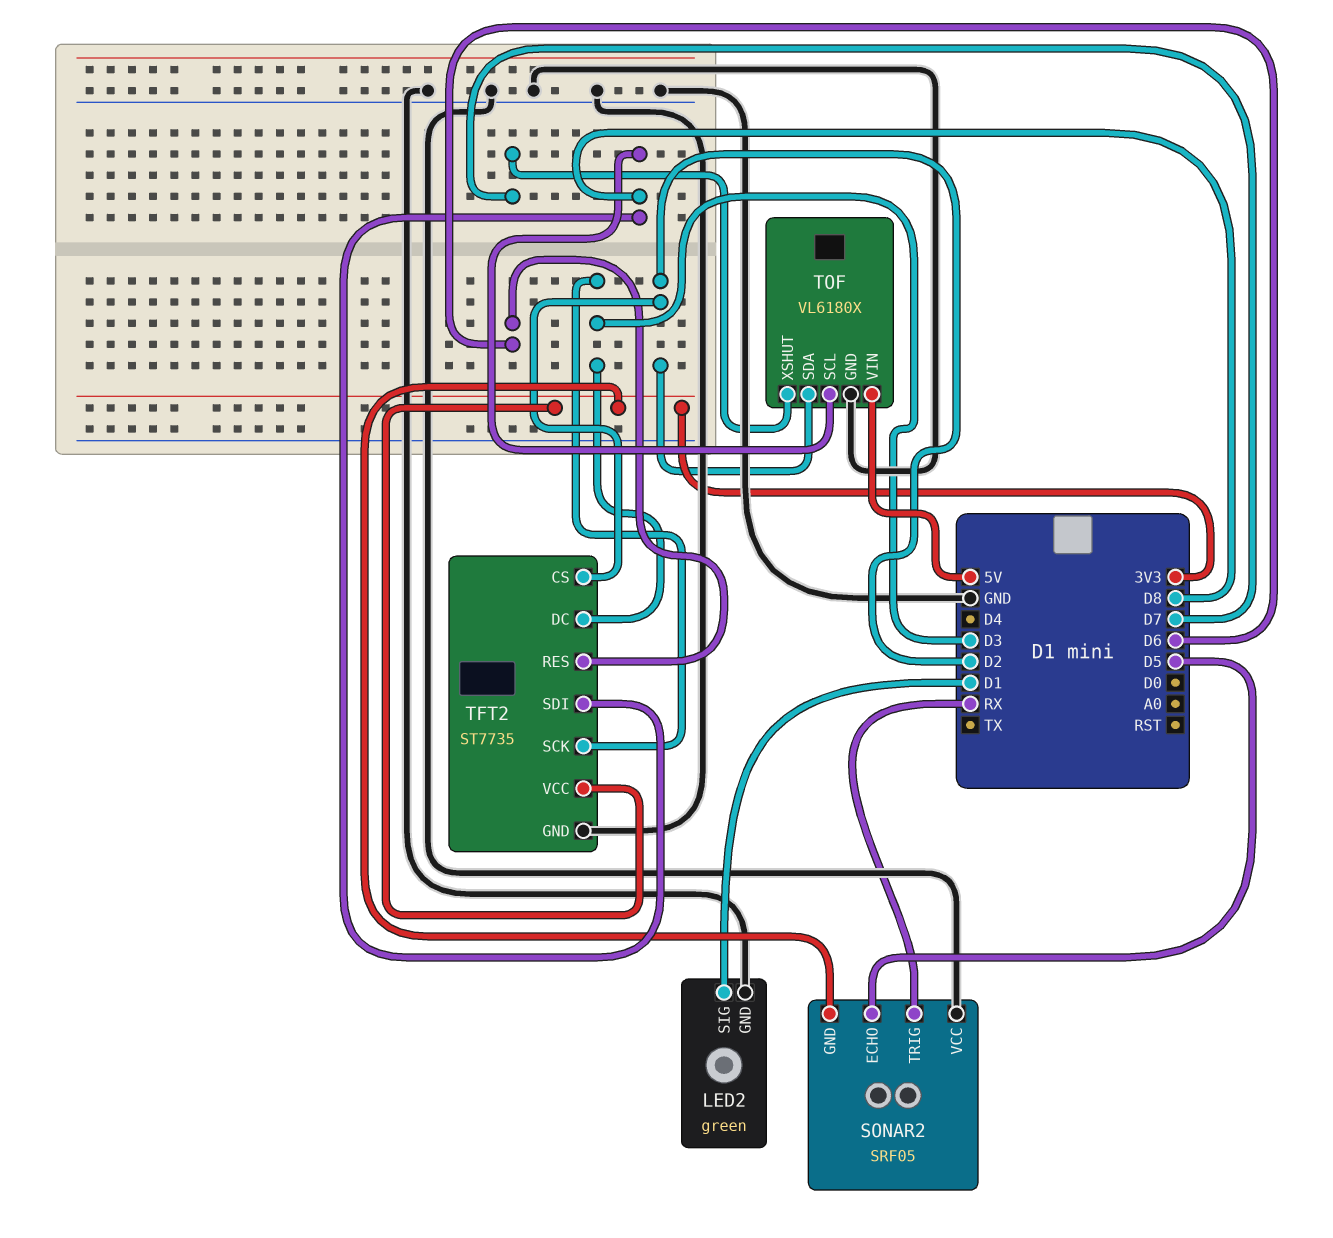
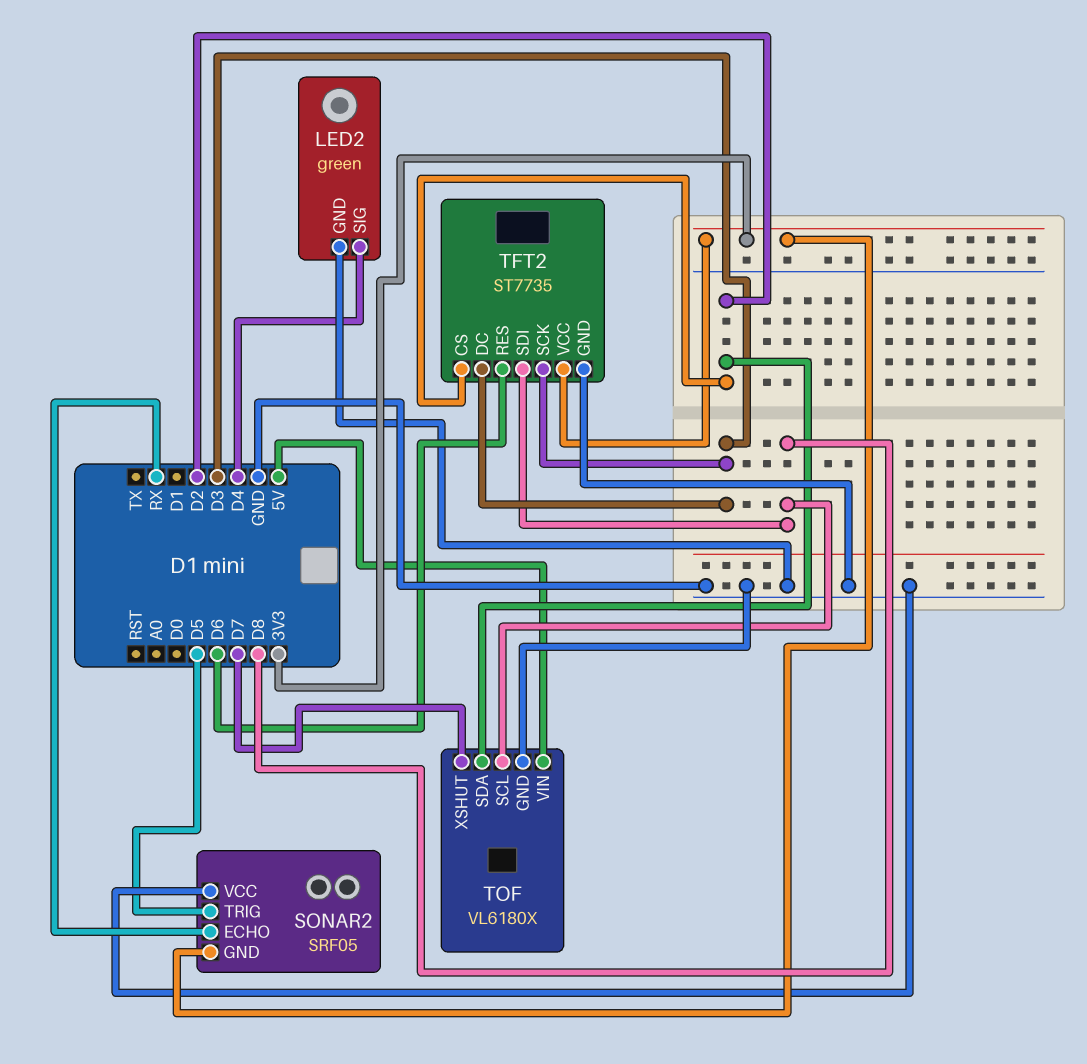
LED2 pin SIG: D1 -> D4
SONAR2 pin ECHO: D5 -> RX
SONAR2 pin TRIG: RX -> D5

